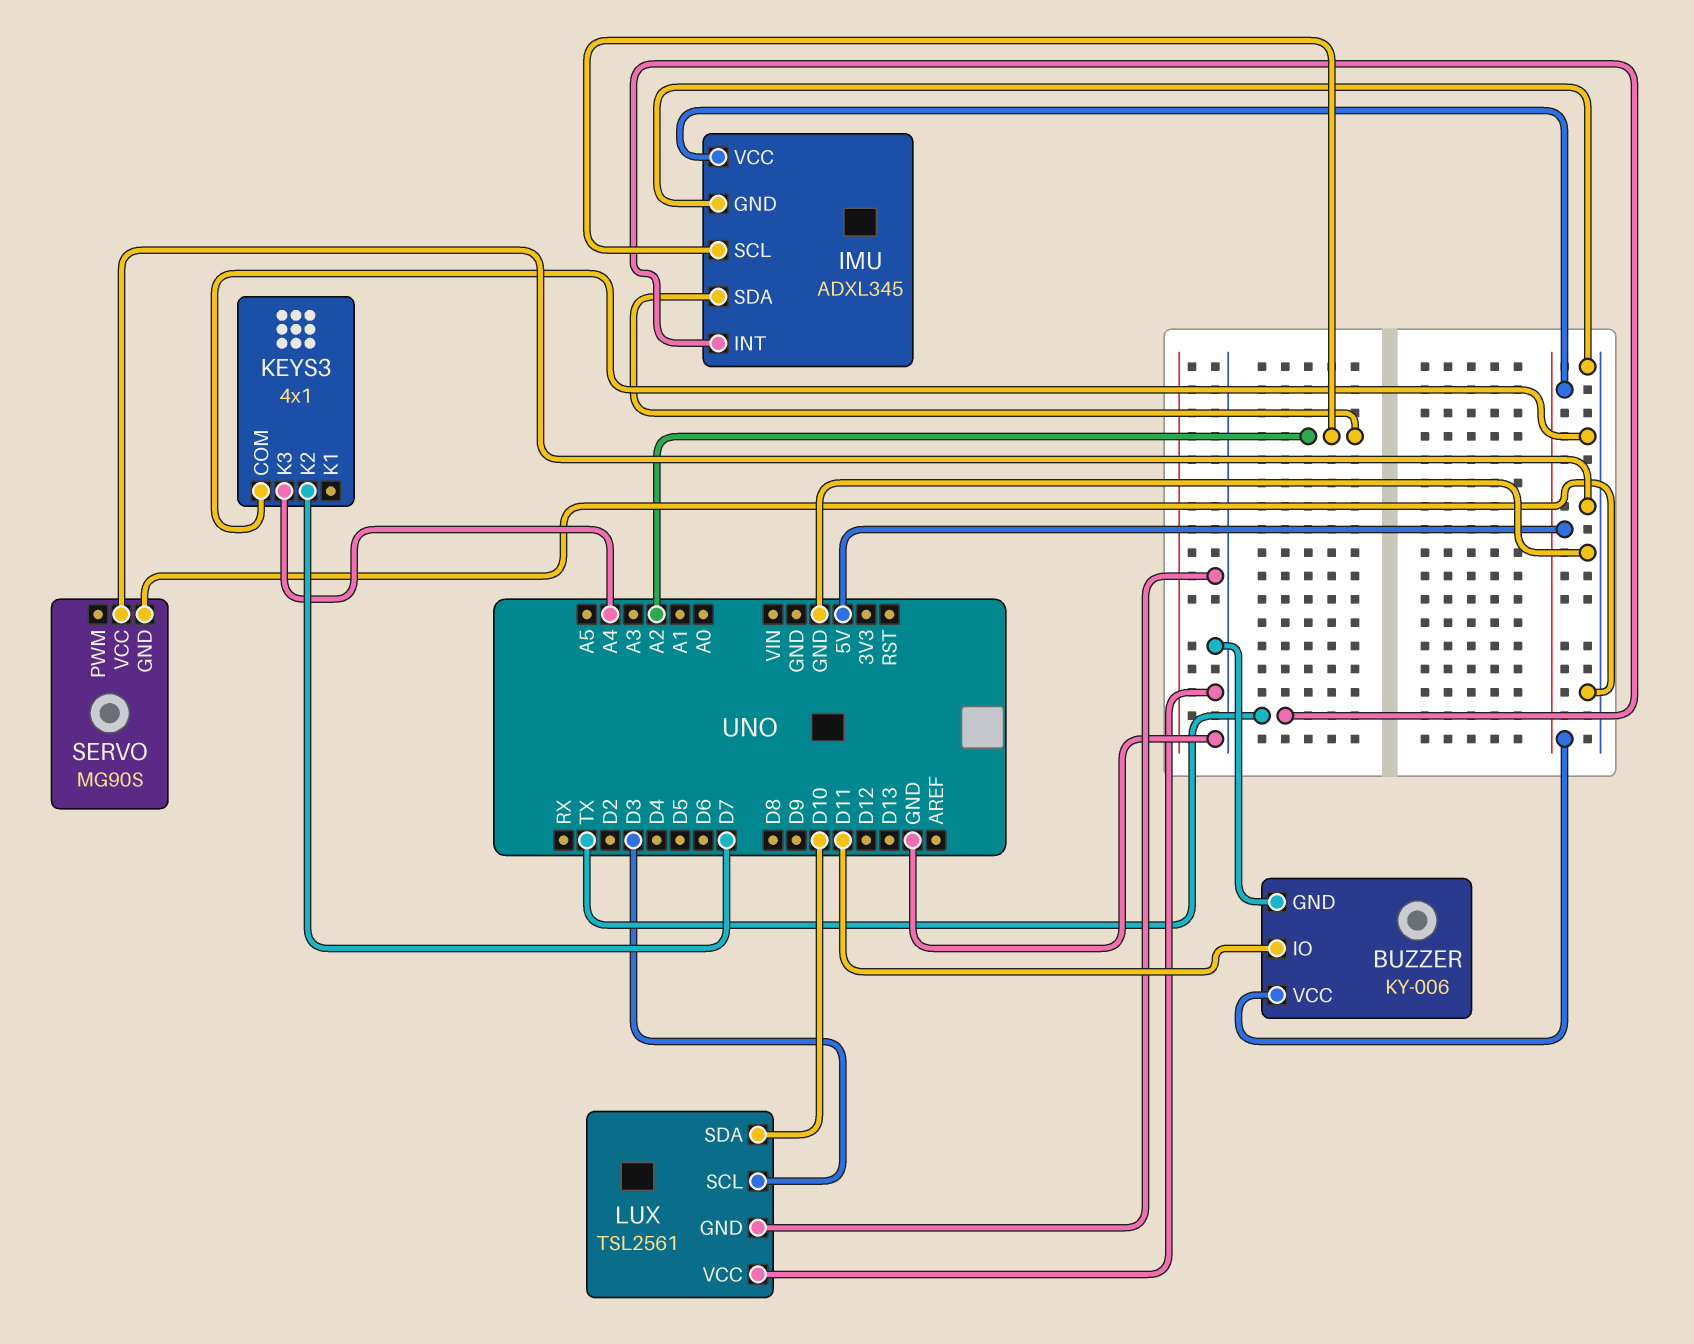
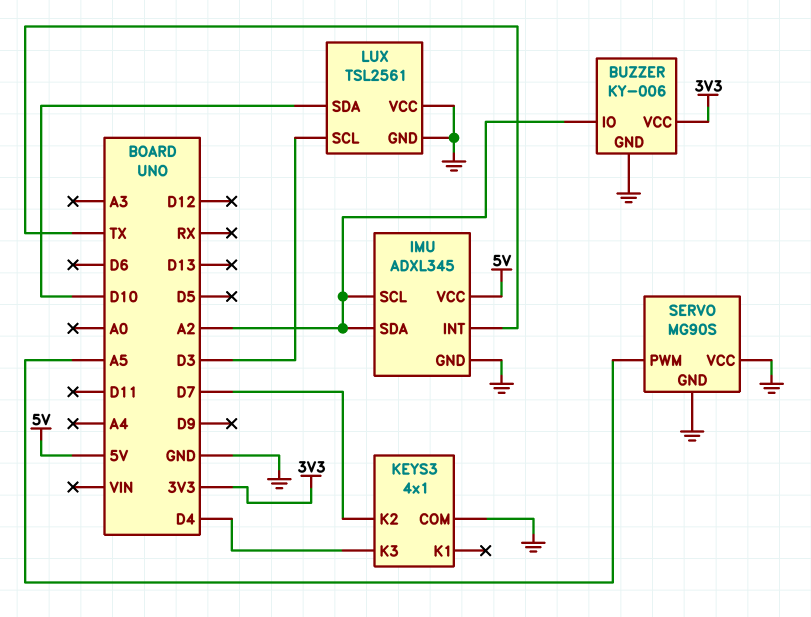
BUZZER pin IO: D11 -> A2
BUZZER pin VCC: 5V -> 3V3
KEYS3 pin K3: A4 -> D4
SERVO pin PWM: none -> A5

